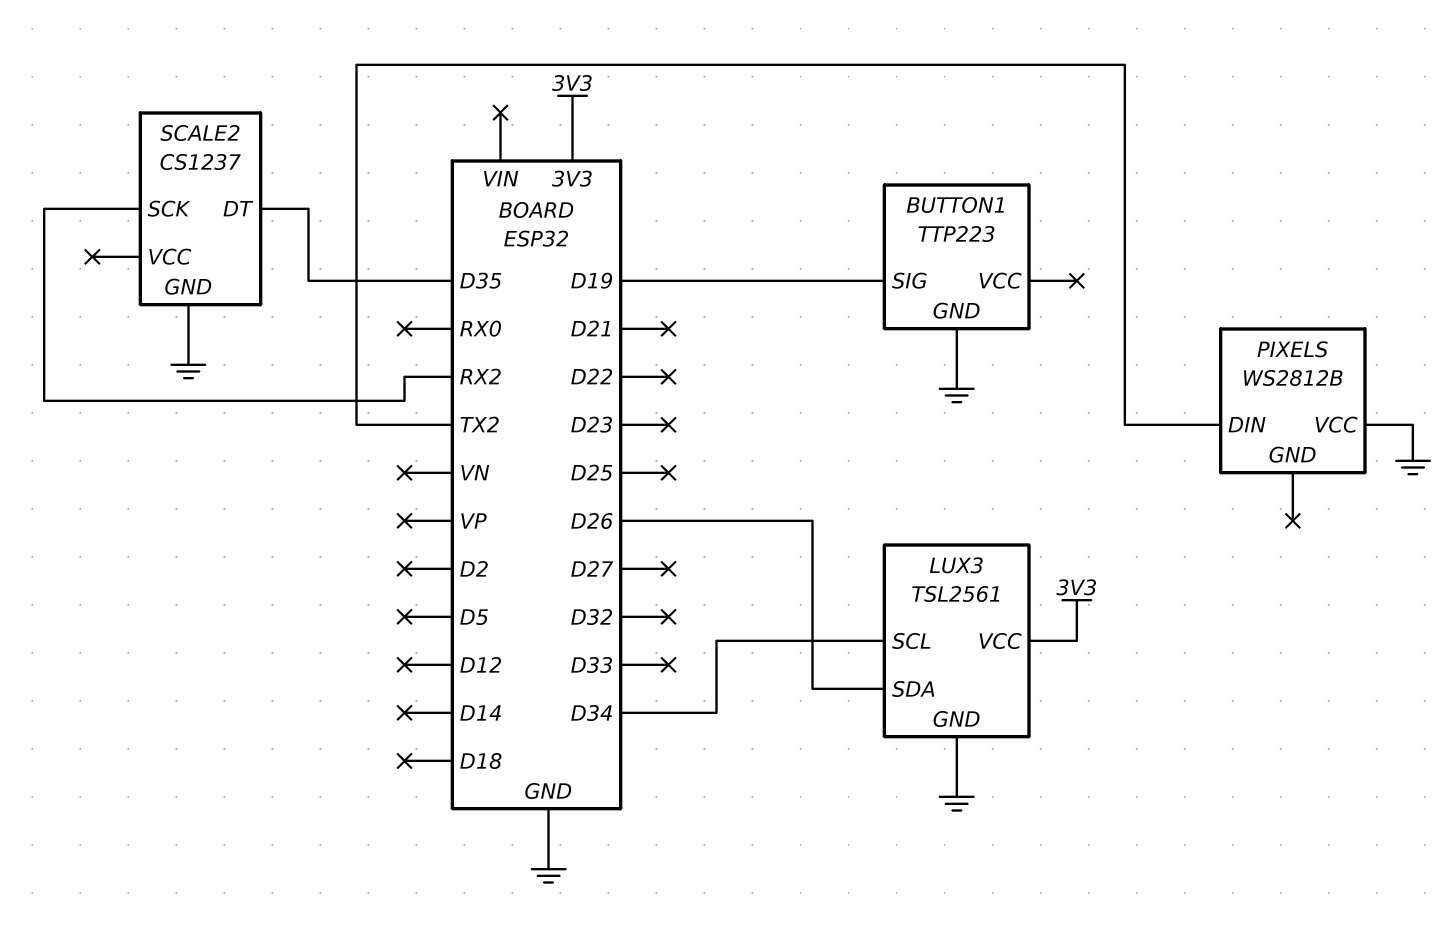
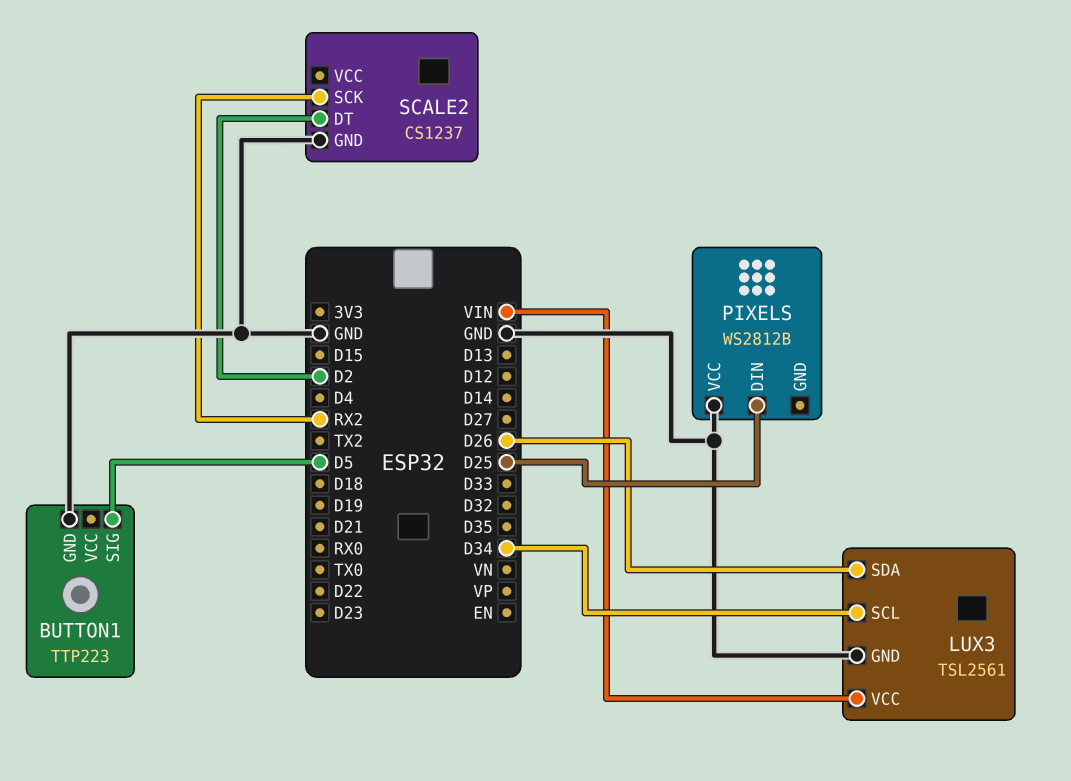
BUTTON1 pin SIG: D19 -> D5
LUX3 pin VCC: 3V3 -> VIN
PIXELS pin DIN: TX2 -> D25
SCALE2 pin DT: D35 -> D2

